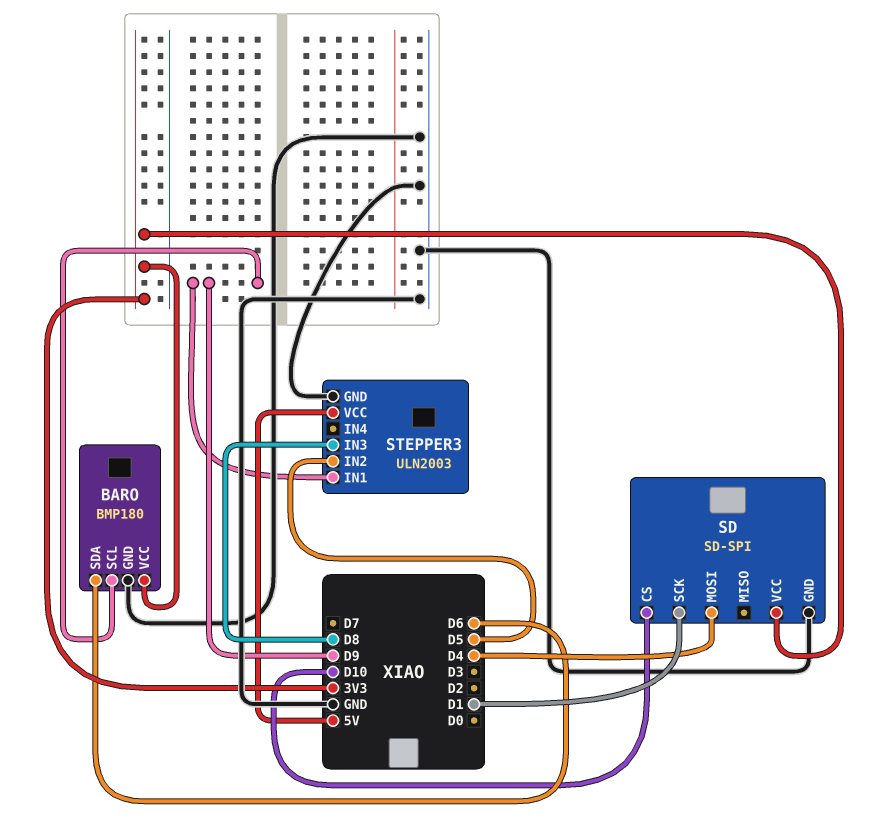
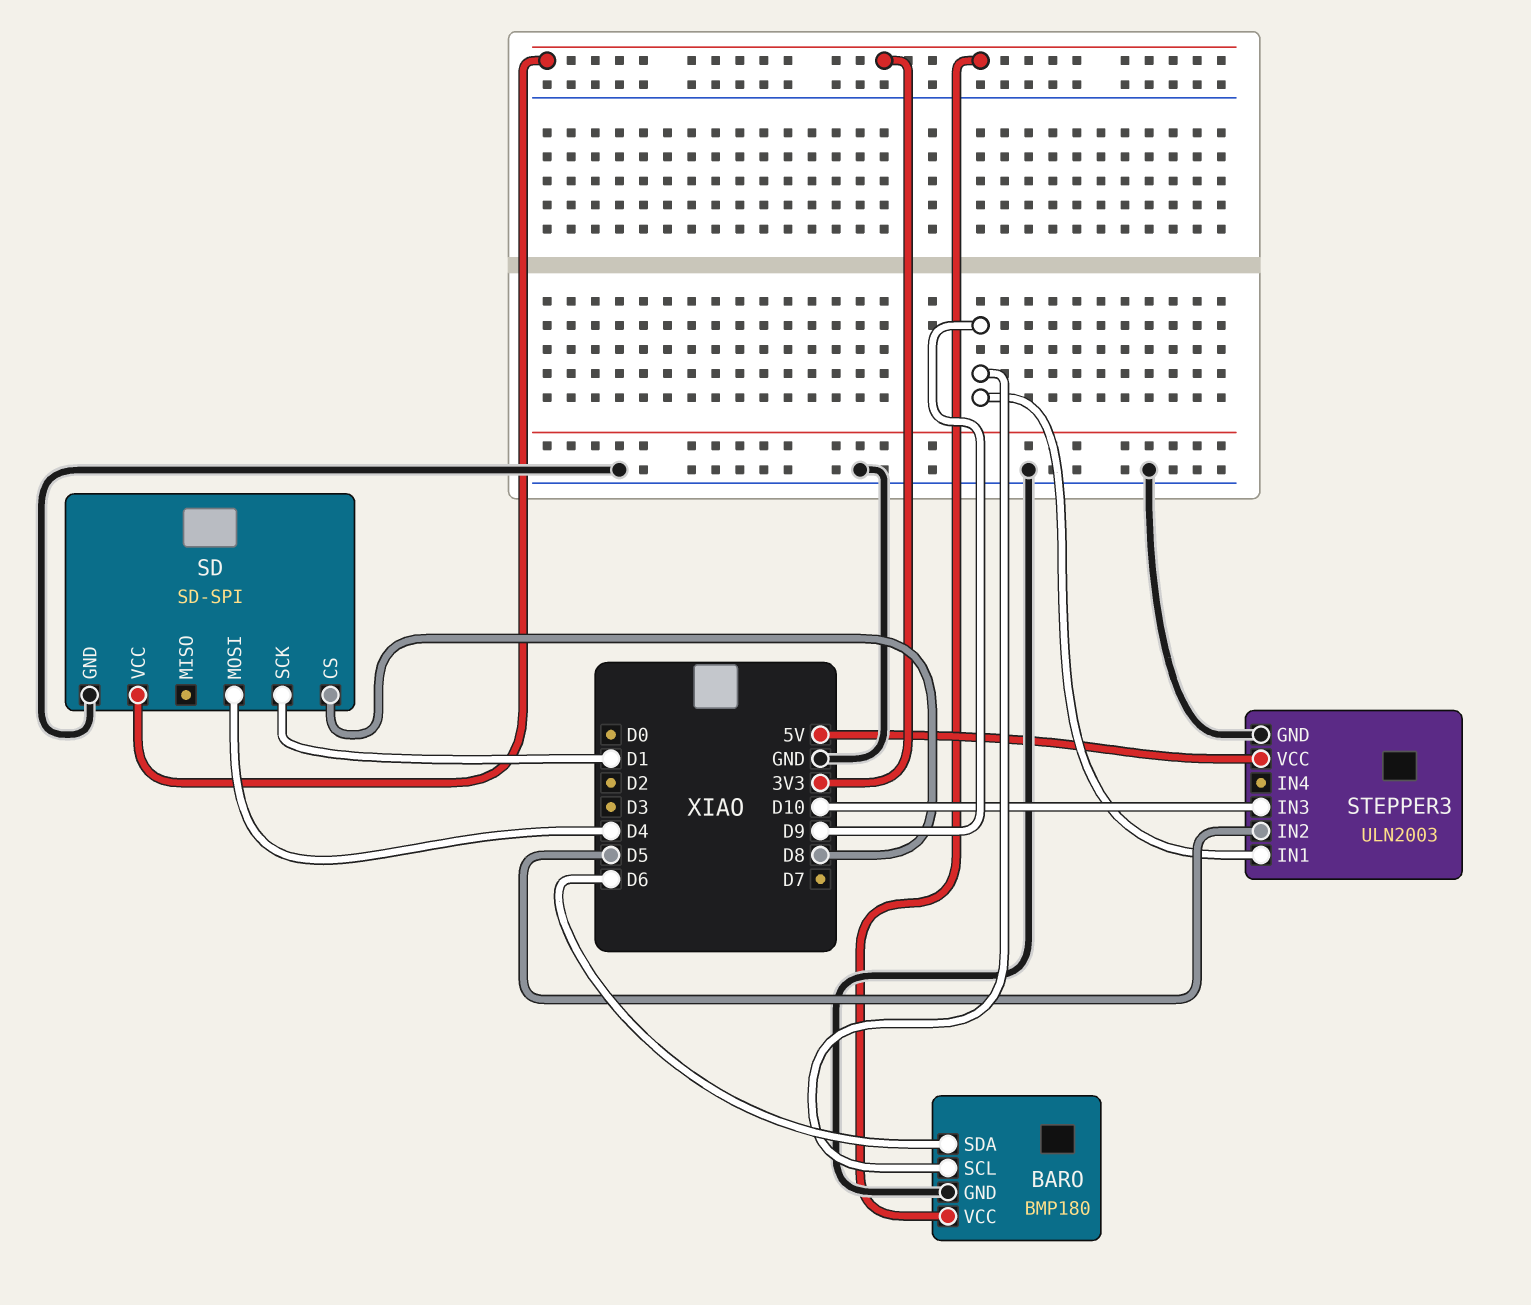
SD pin CS: D10 -> D8
STEPPER3 pin IN3: D8 -> D10

